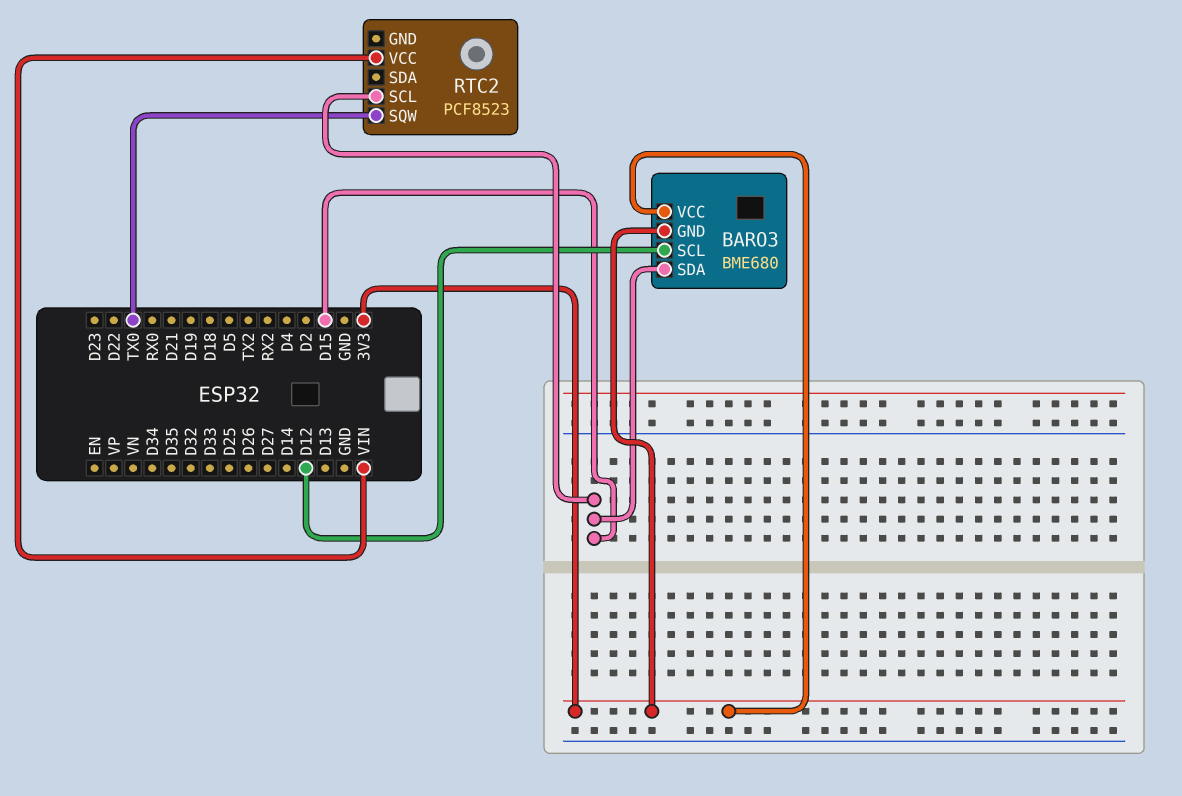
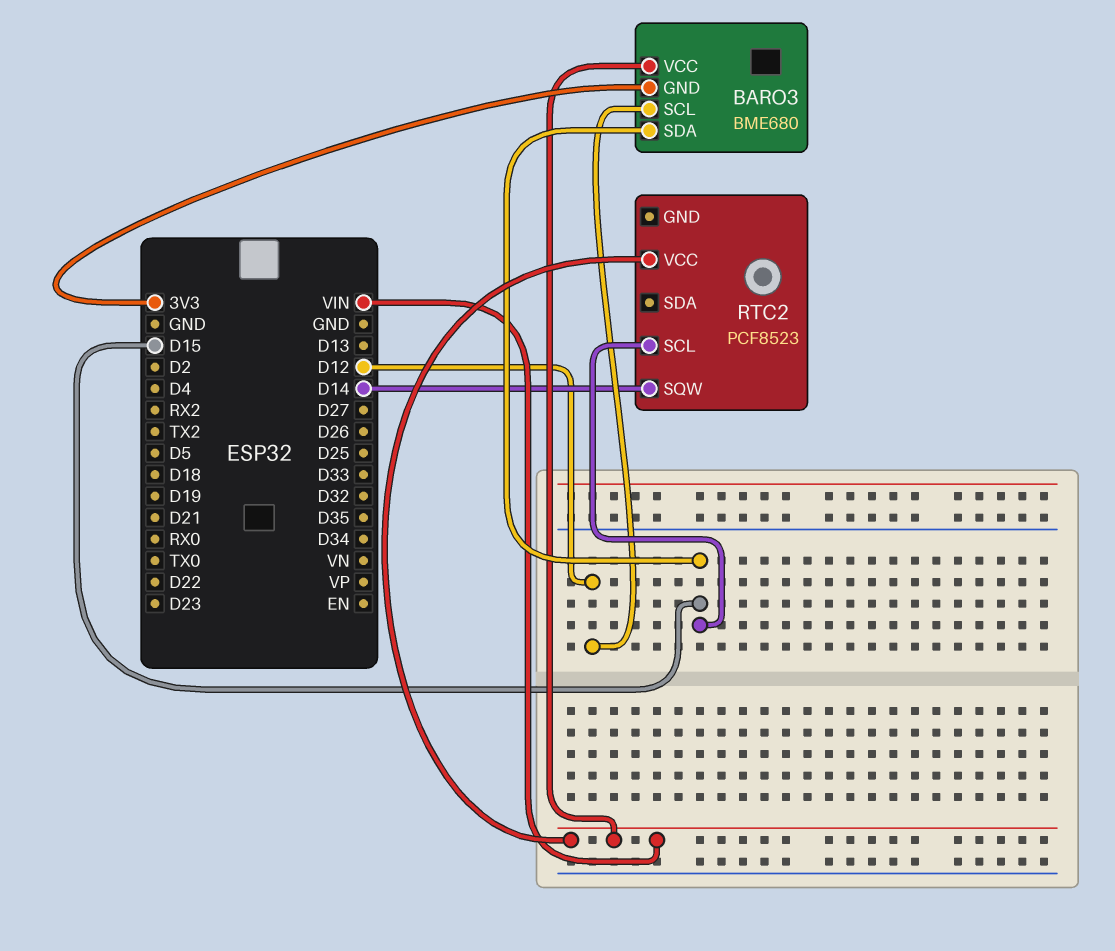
BARO3 pin VCC: 3V3 -> VIN
RTC2 pin SQW: TX0 -> D14

